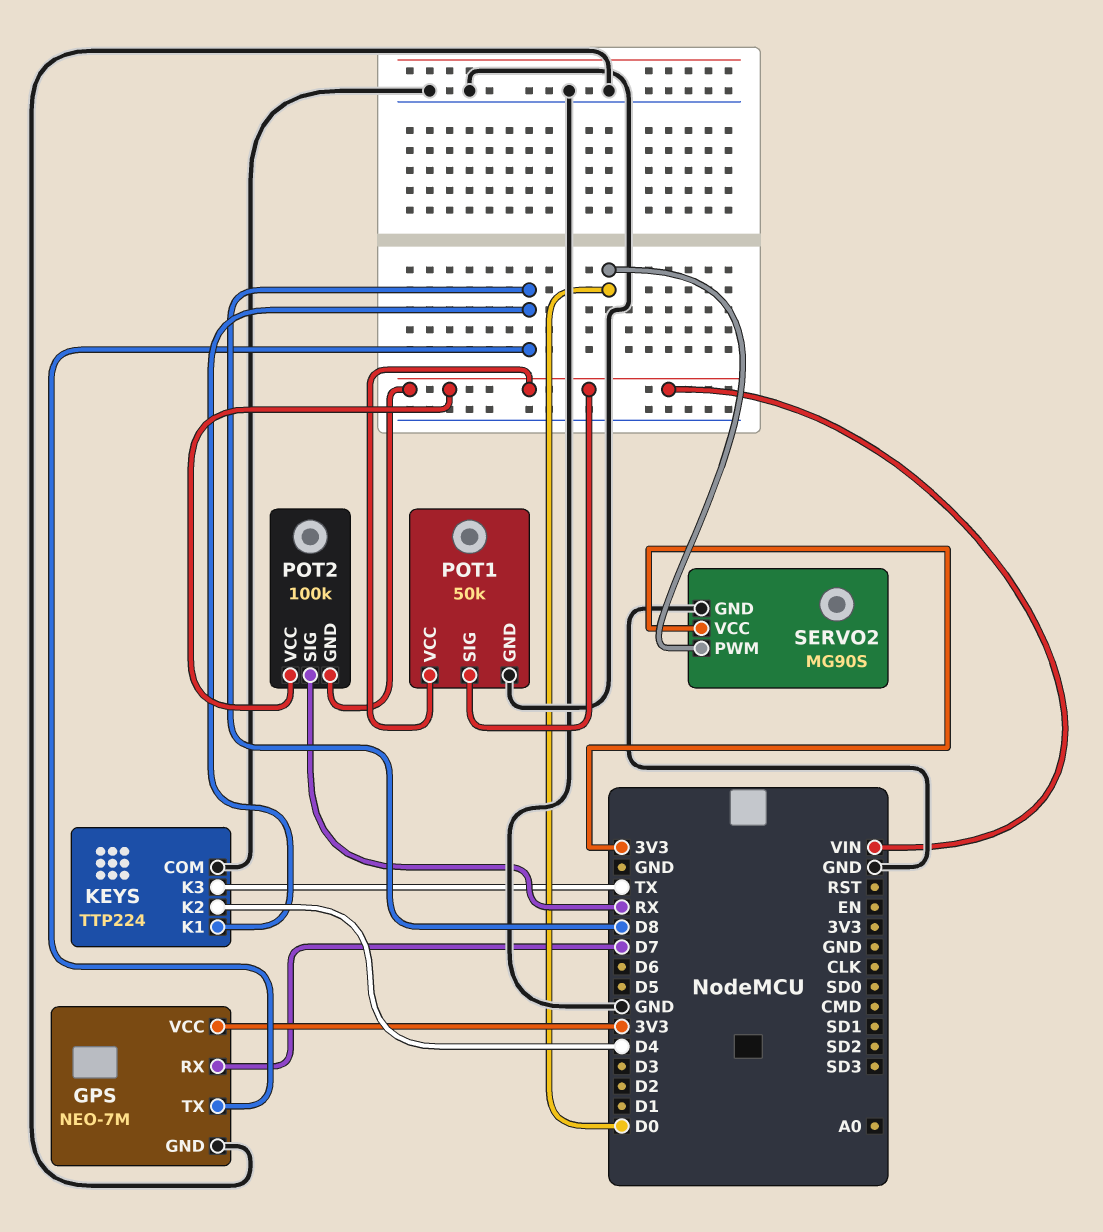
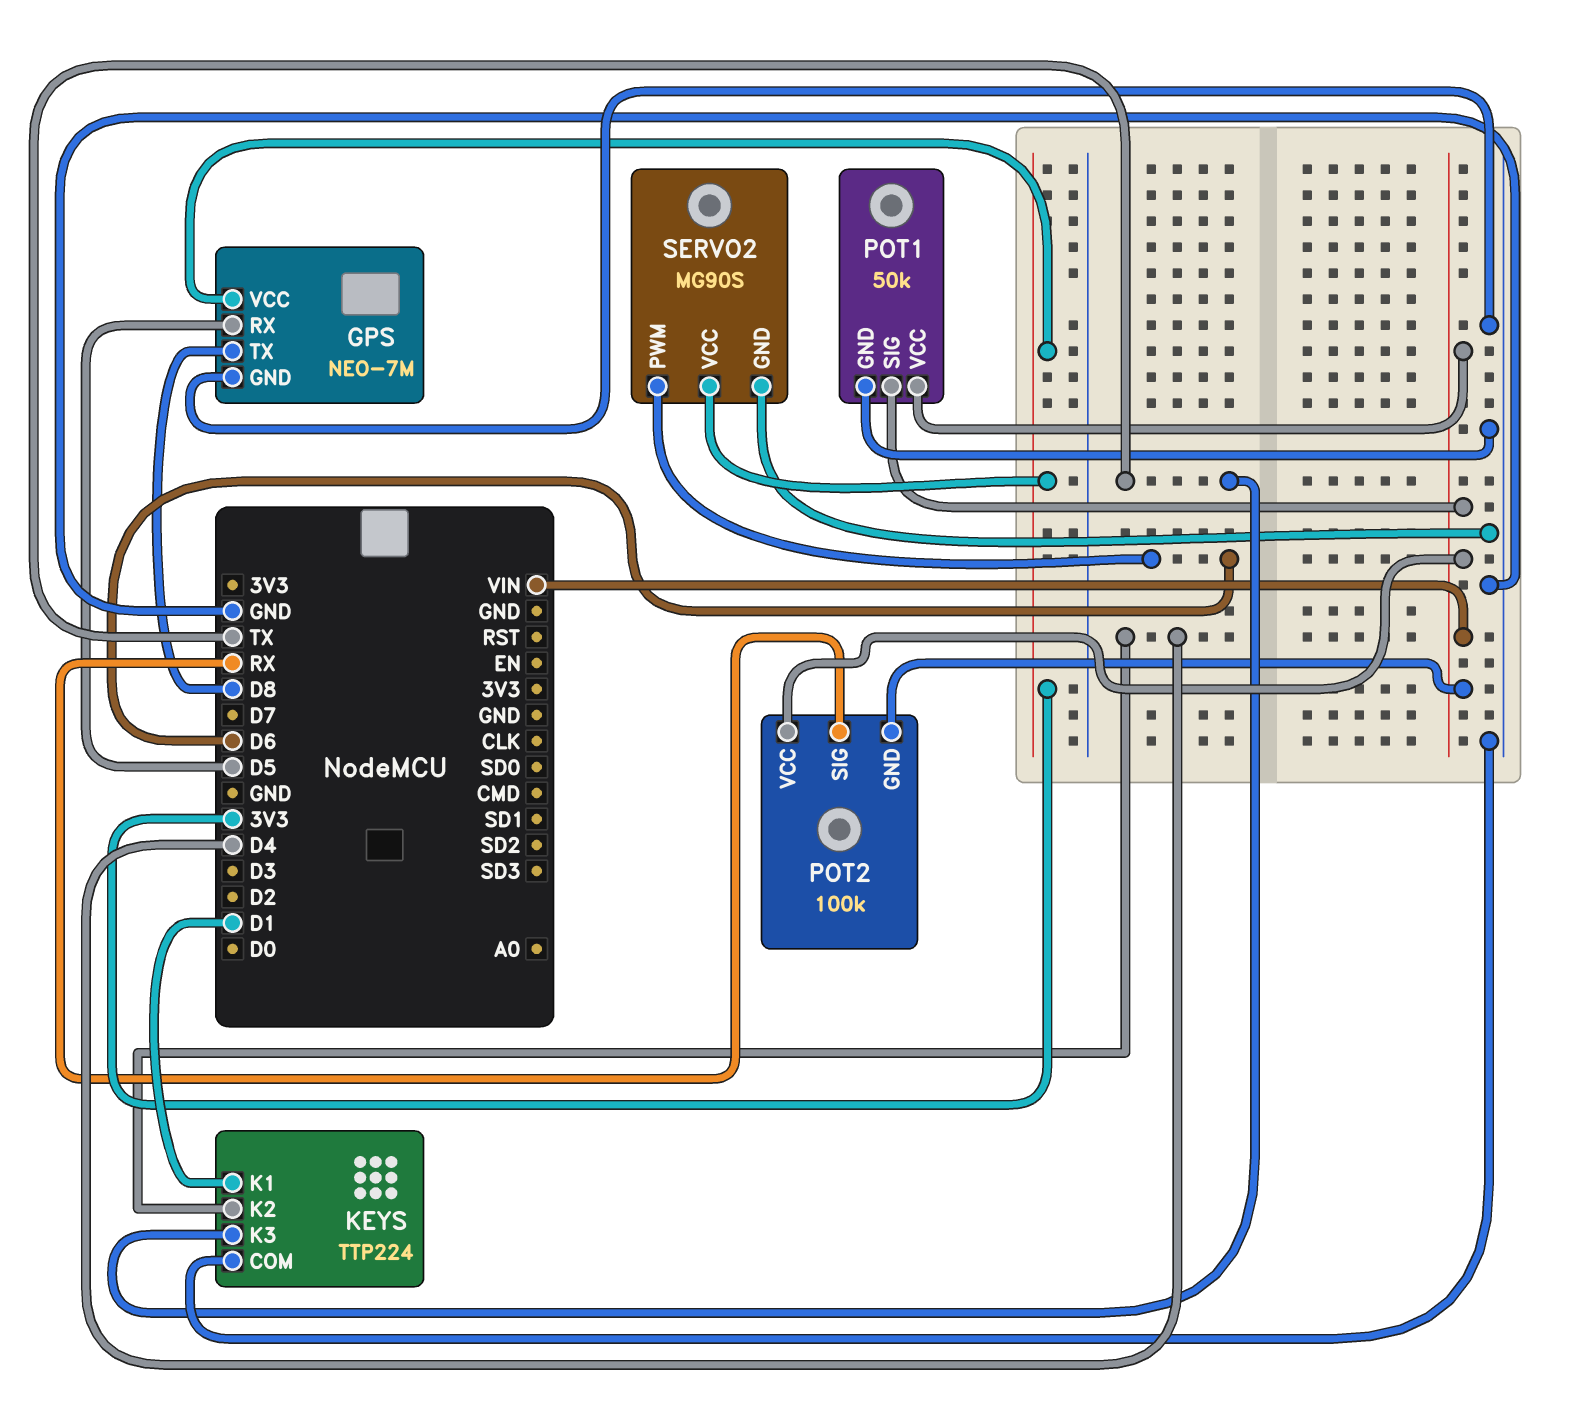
GPS pin RX: D7 -> D5
KEYS pin K1: D8 -> D1
SERVO2 pin PWM: D0 -> D6

